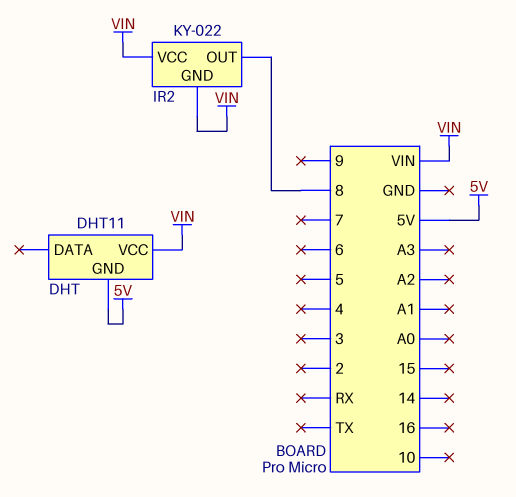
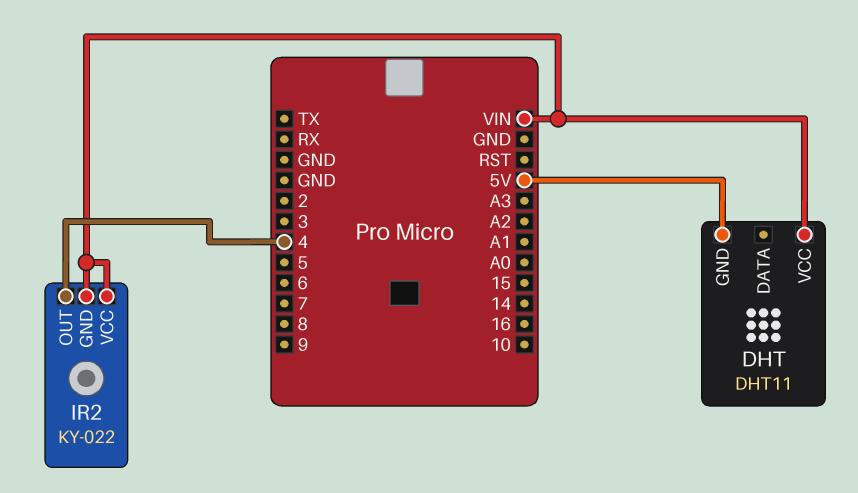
IR2 pin OUT: 8 -> 4

